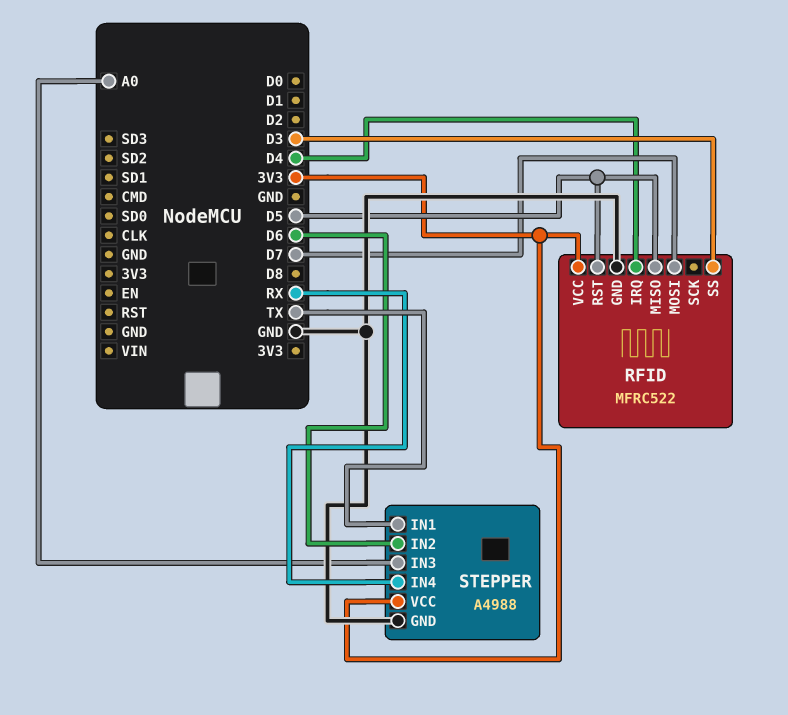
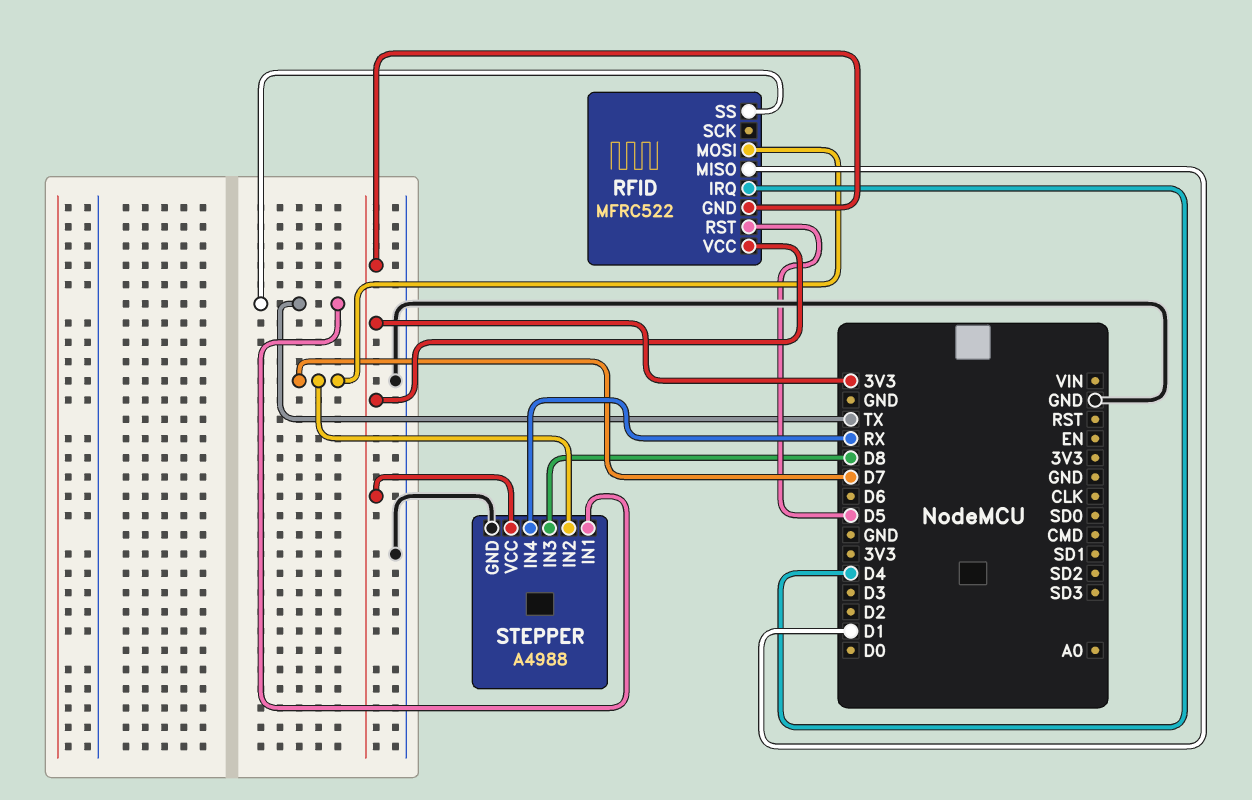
RFID pin GND: GND -> 3V3
RFID pin MISO: D5 -> D1
RFID pin SS: D3 -> TX
STEPPER pin IN2: D6 -> D7
STEPPER pin IN3: A0 -> D8

